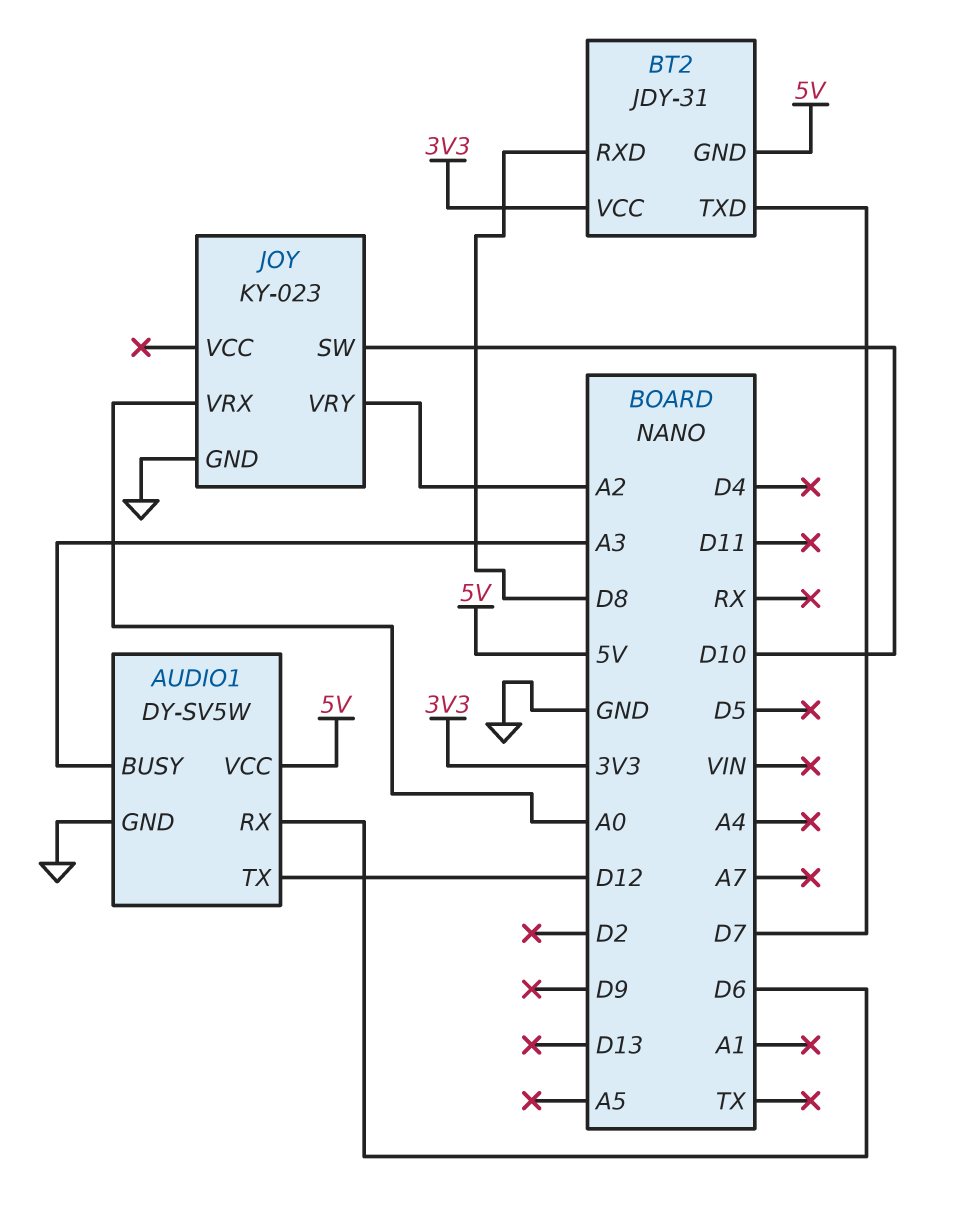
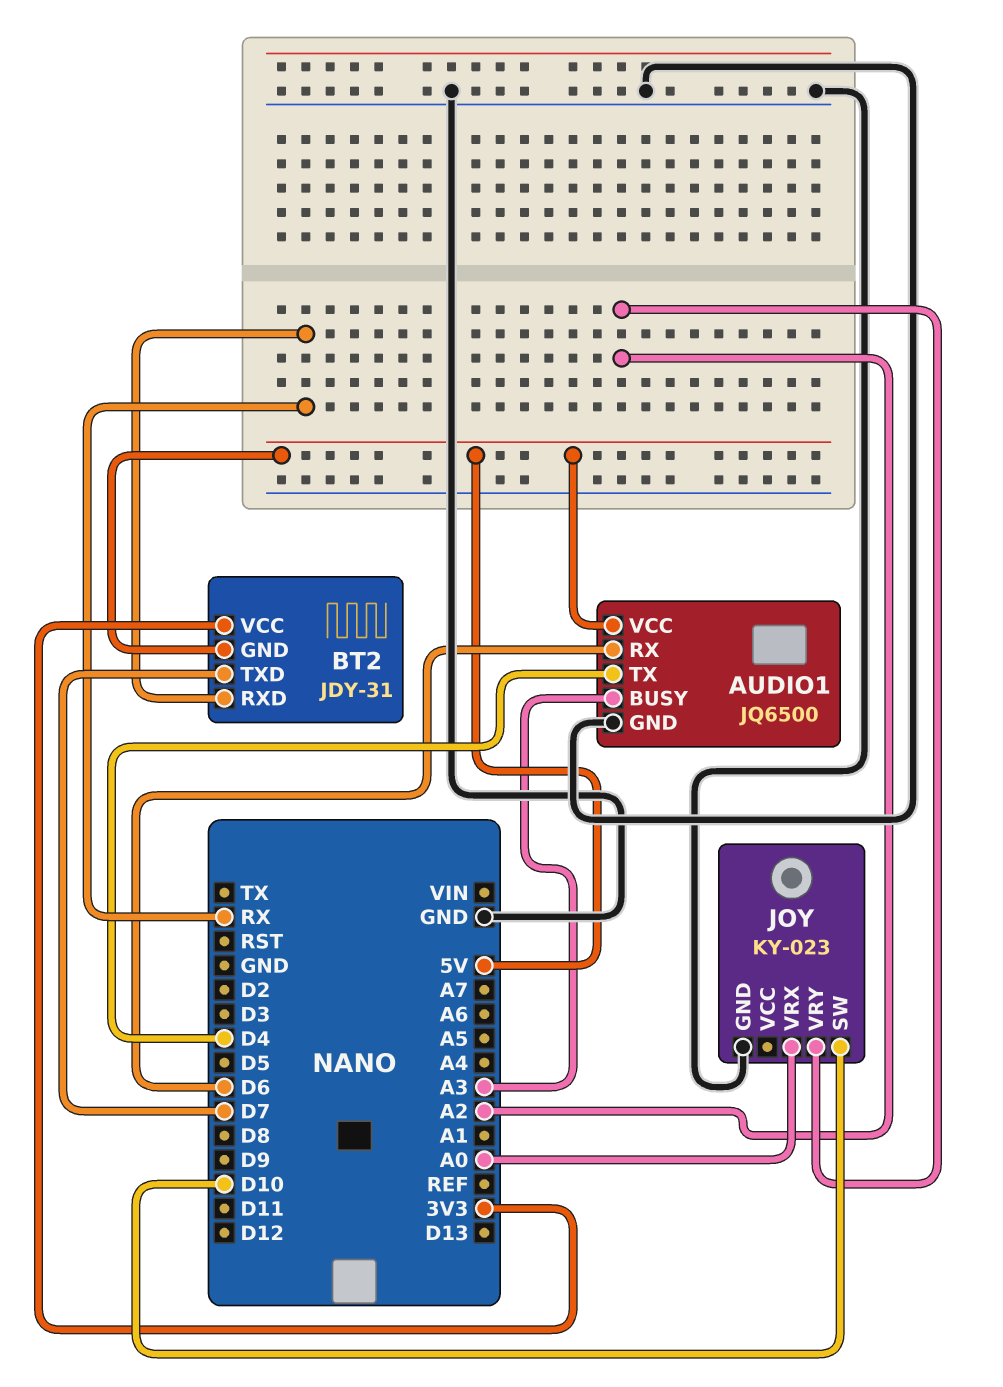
AUDIO1: DY-SV5W -> JQ6500
AUDIO1 pin TX: D12 -> D4
BT2 pin RXD: D8 -> RX

